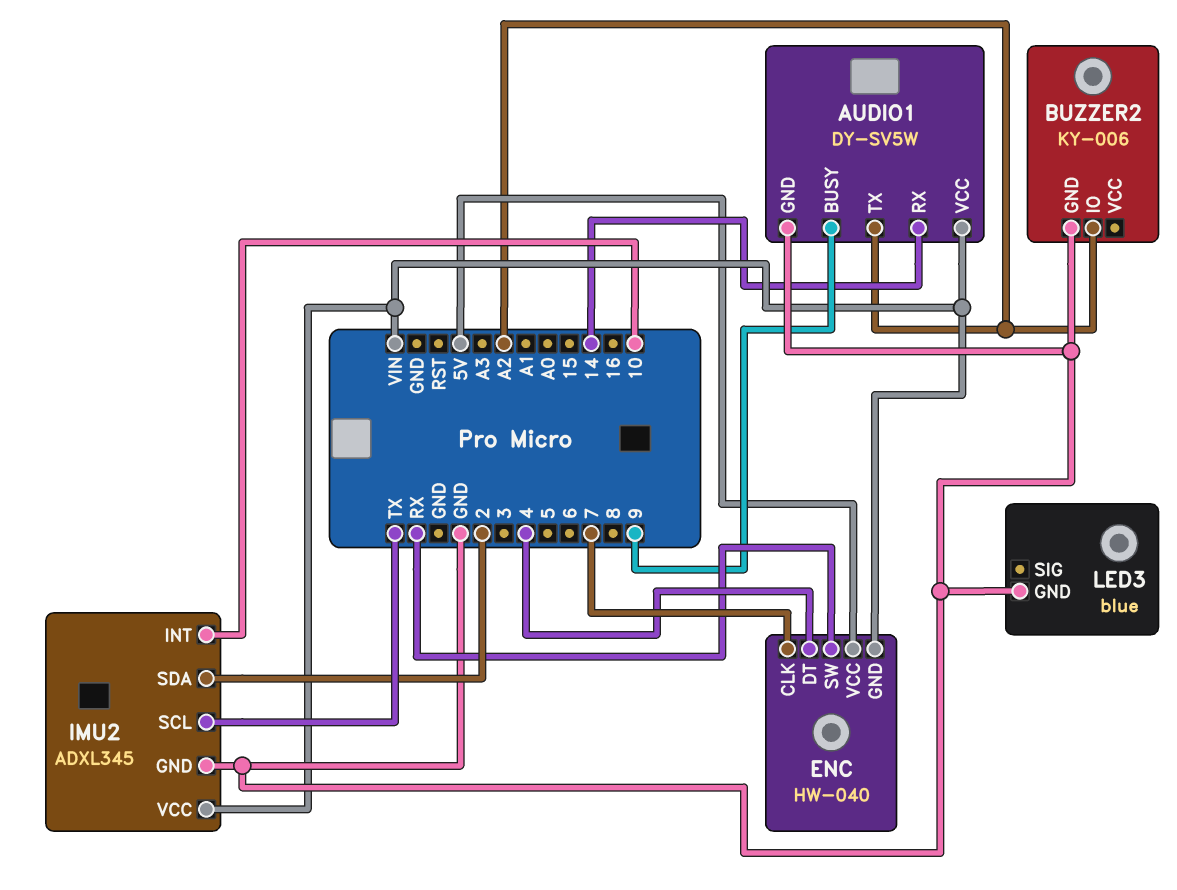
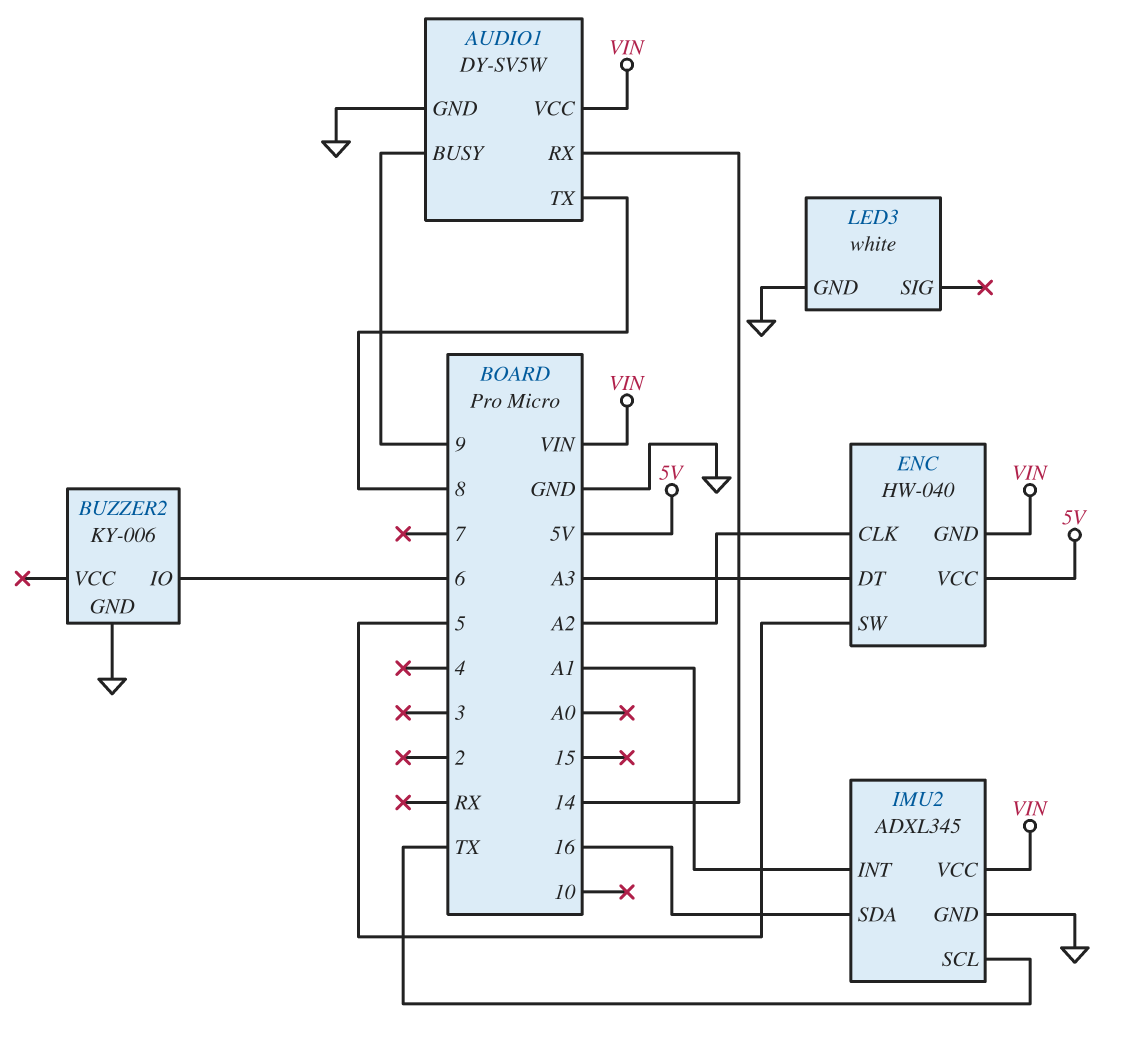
AUDIO1 pin TX: A2 -> 8
BUZZER2 pin IO: A2 -> 6
ENC pin CLK: 7 -> A2
ENC pin DT: 4 -> A3
ENC pin SW: RX -> 5
IMU2 pin INT: 10 -> A1
IMU2 pin SDA: 2 -> 16
LED3: blue -> white

